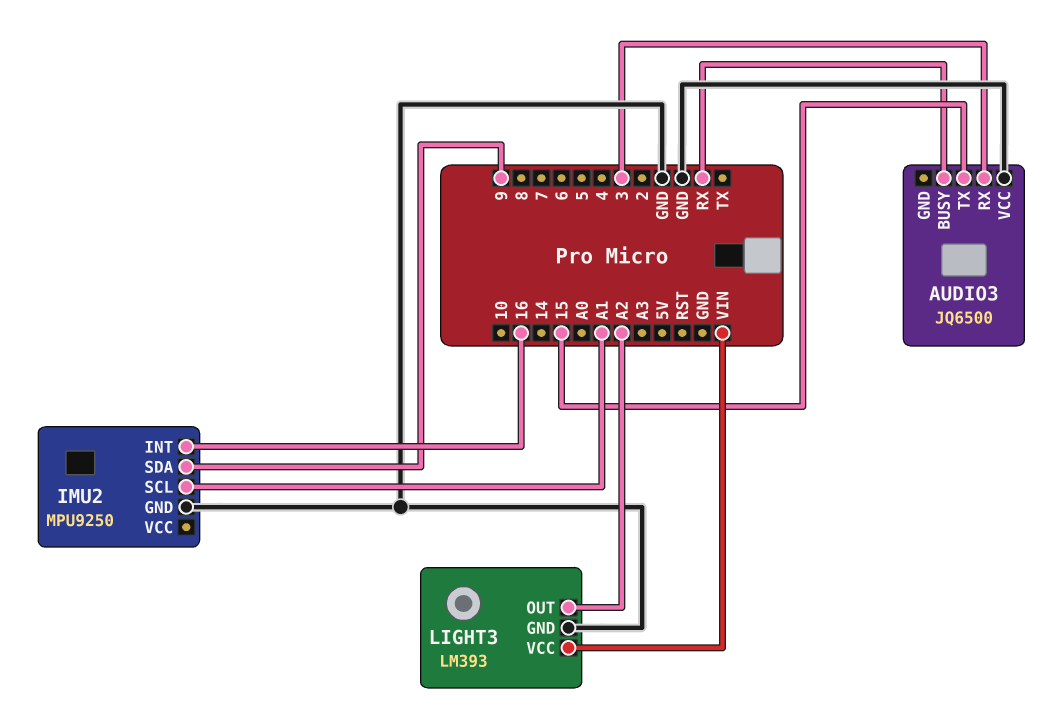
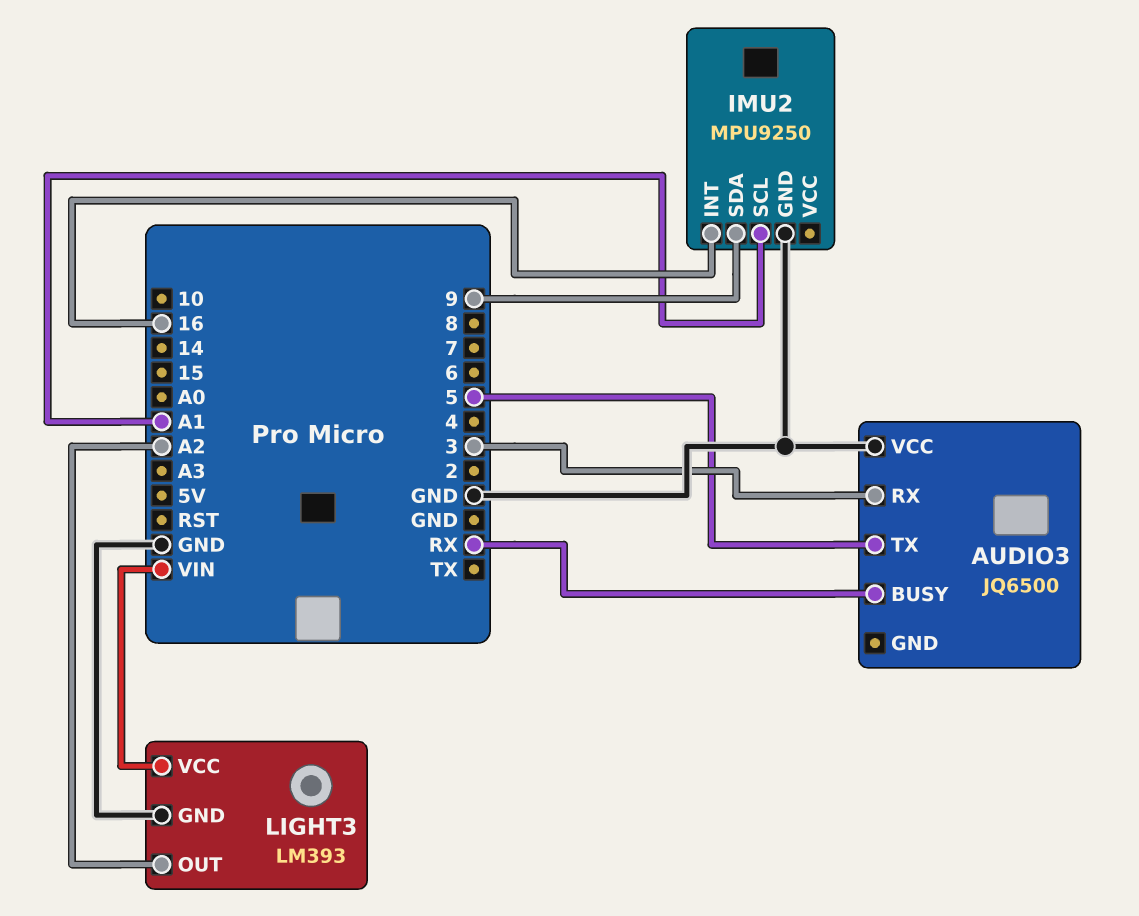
AUDIO3 pin TX: 15 -> 5

